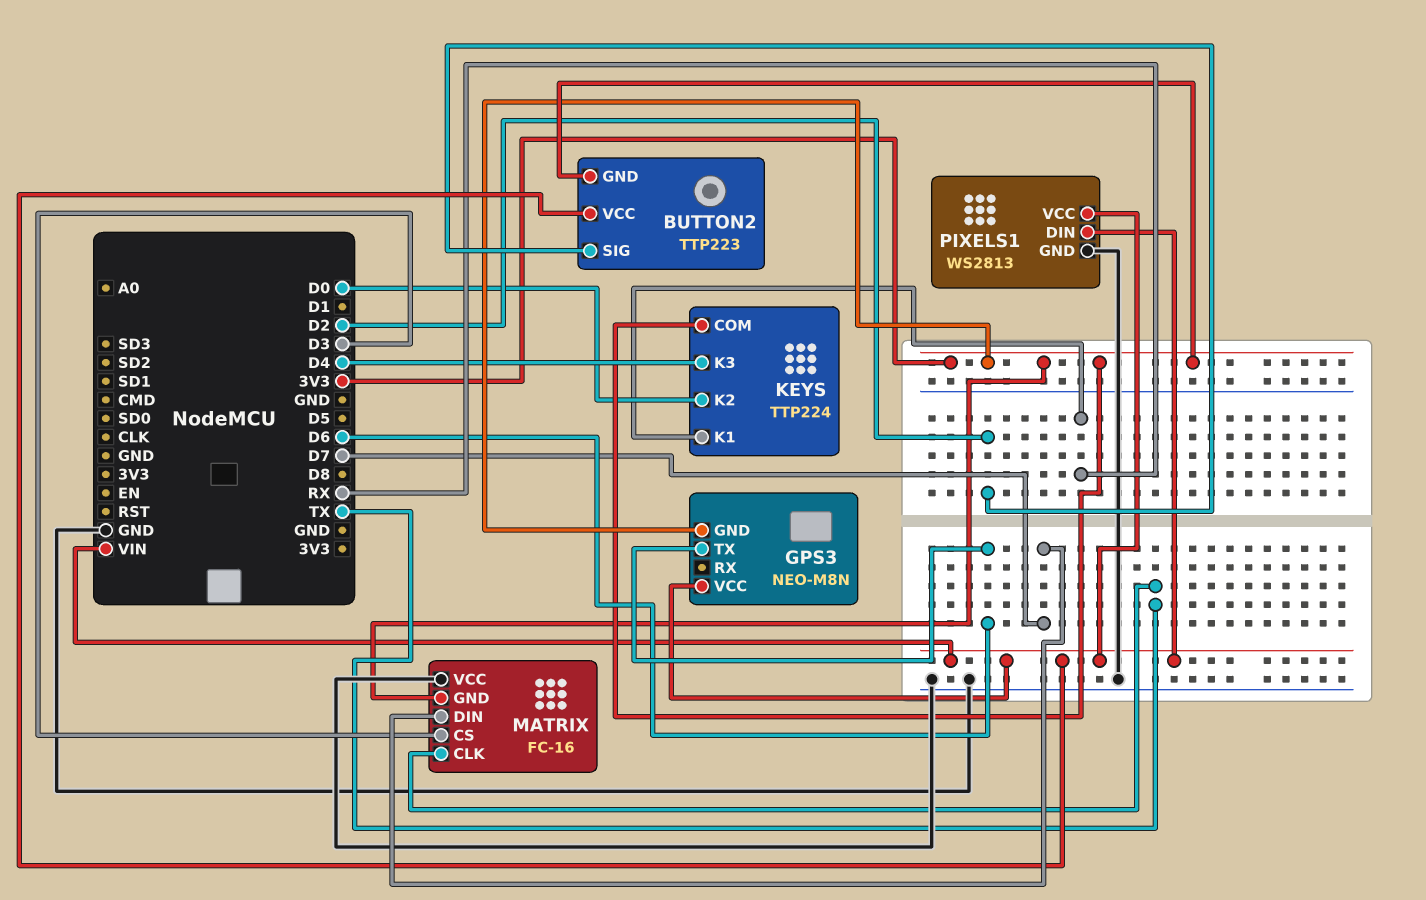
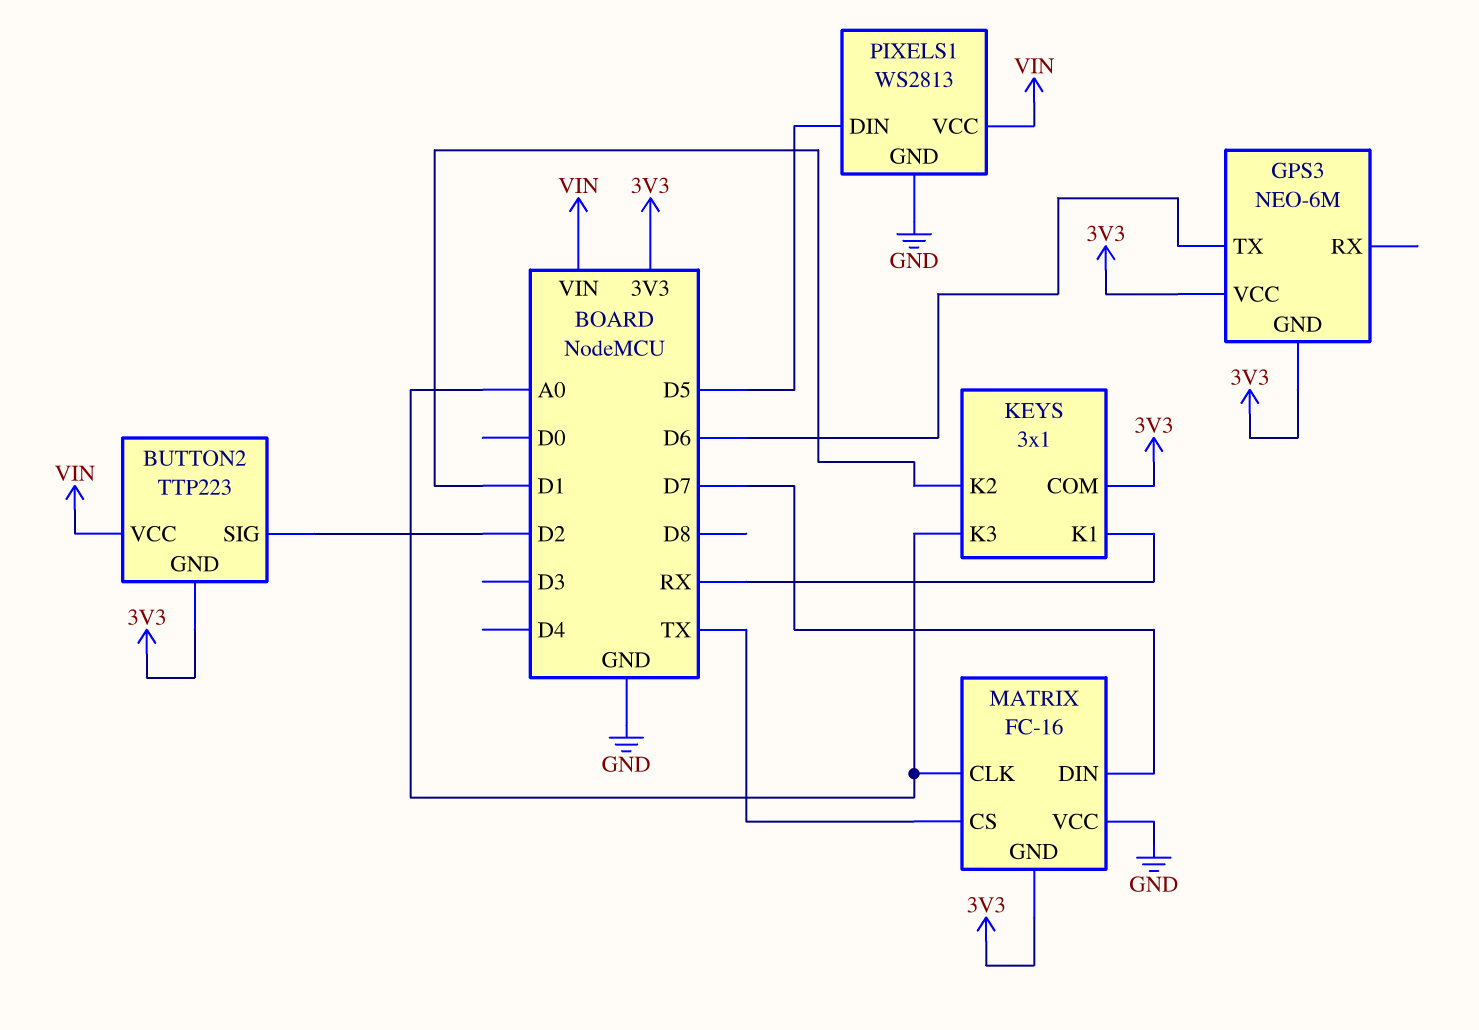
GPS3: NEO-M8N -> NEO-6M
GPS3 pin VCC: VIN -> 3V3
KEYS: TTP224 -> 3x1
KEYS pin K2: D0 -> D1
KEYS pin K3: D4 -> A0
MATRIX pin CLK: TX -> A0
MATRIX pin CS: D3 -> TX
PIXELS1 pin DIN: VIN -> D5

